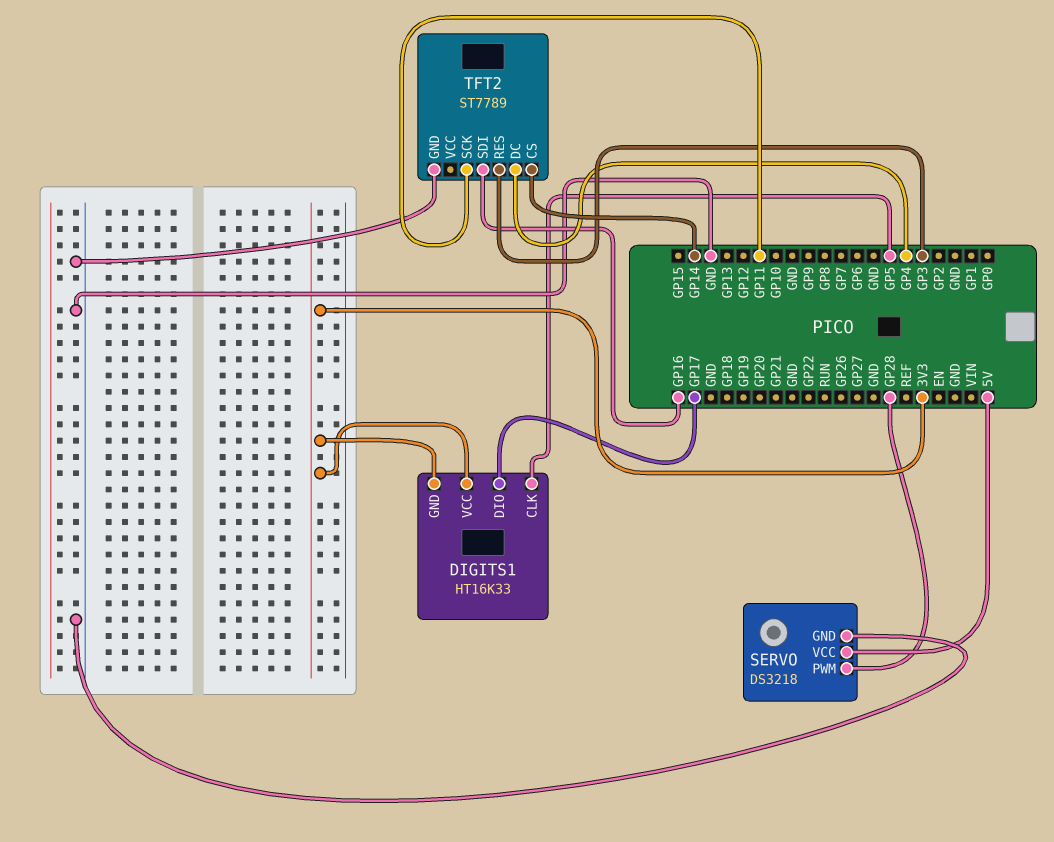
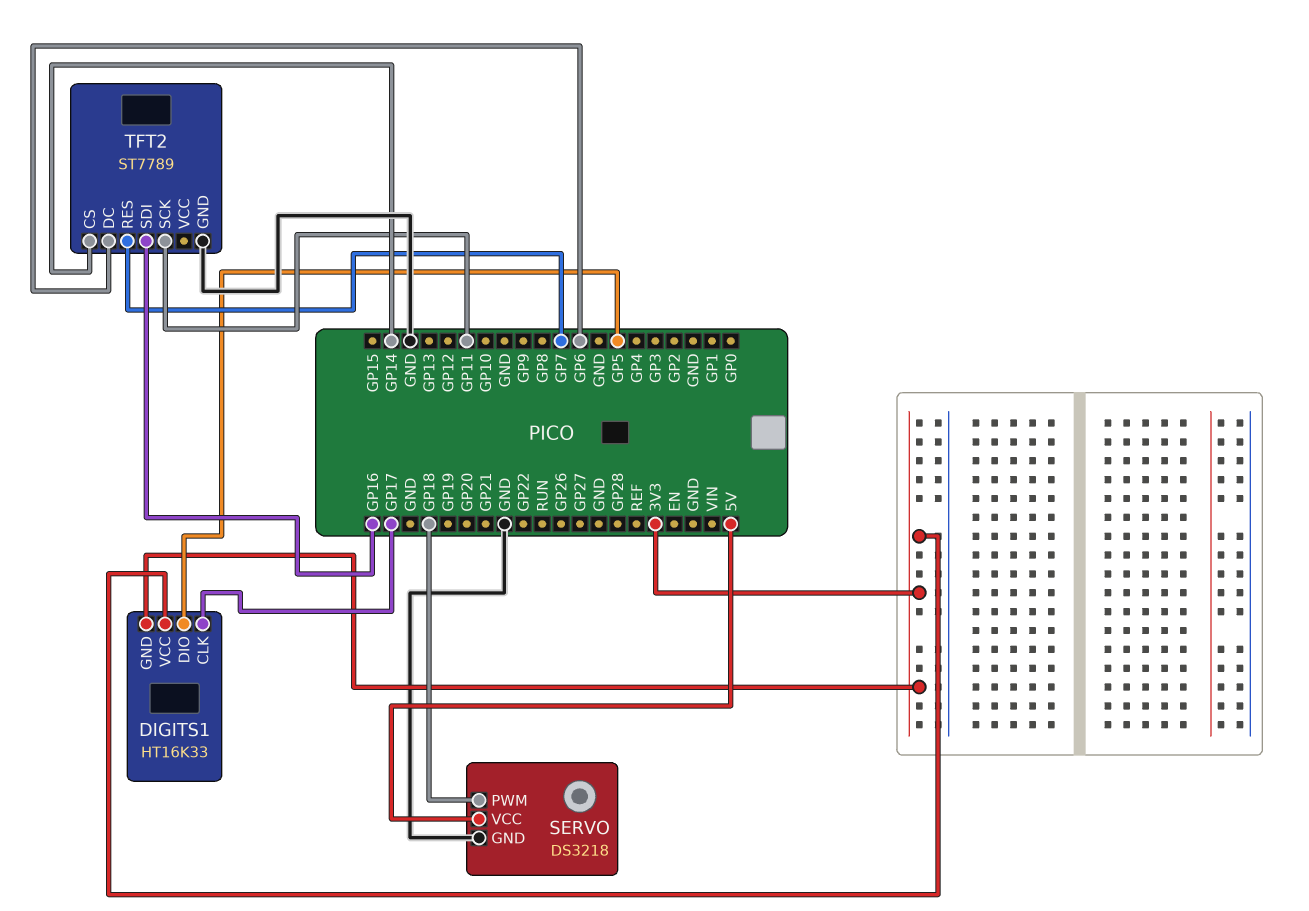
DIGITS1 pin CLK: GP5 -> GP17
DIGITS1 pin DIO: GP17 -> GP5
SERVO pin PWM: GP28 -> GP18
TFT2 pin DC: GP4 -> GP6
TFT2 pin RES: GP3 -> GP7

